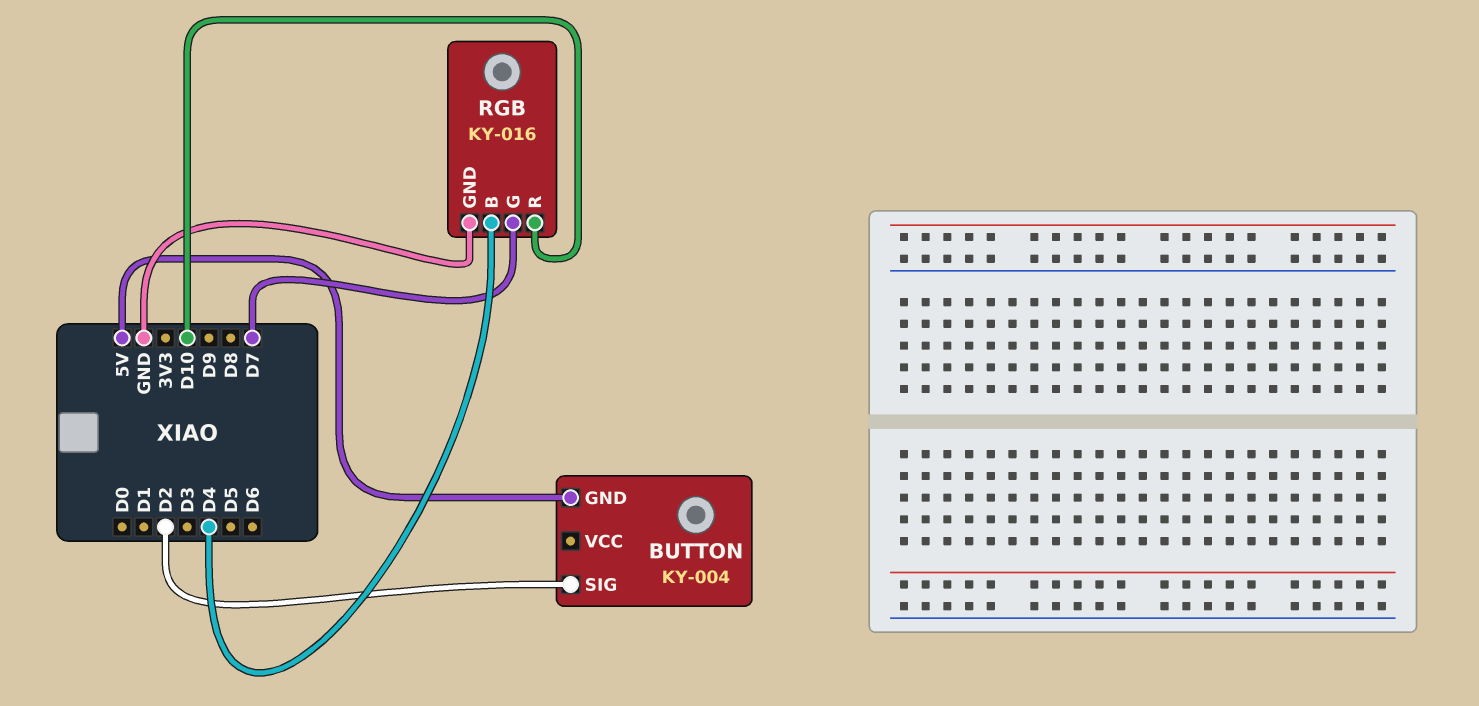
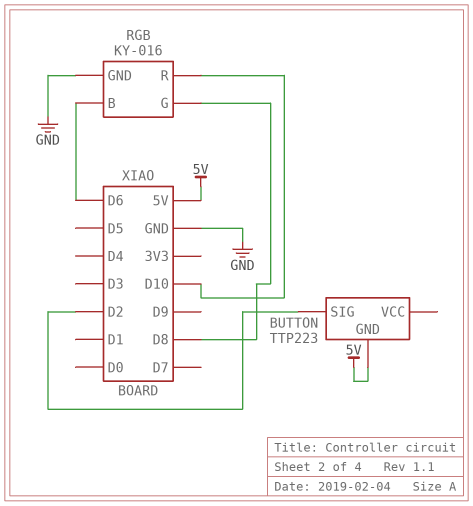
BUTTON: KY-004 -> TTP223
RGB pin B: D4 -> D6
RGB pin G: D7 -> D8

